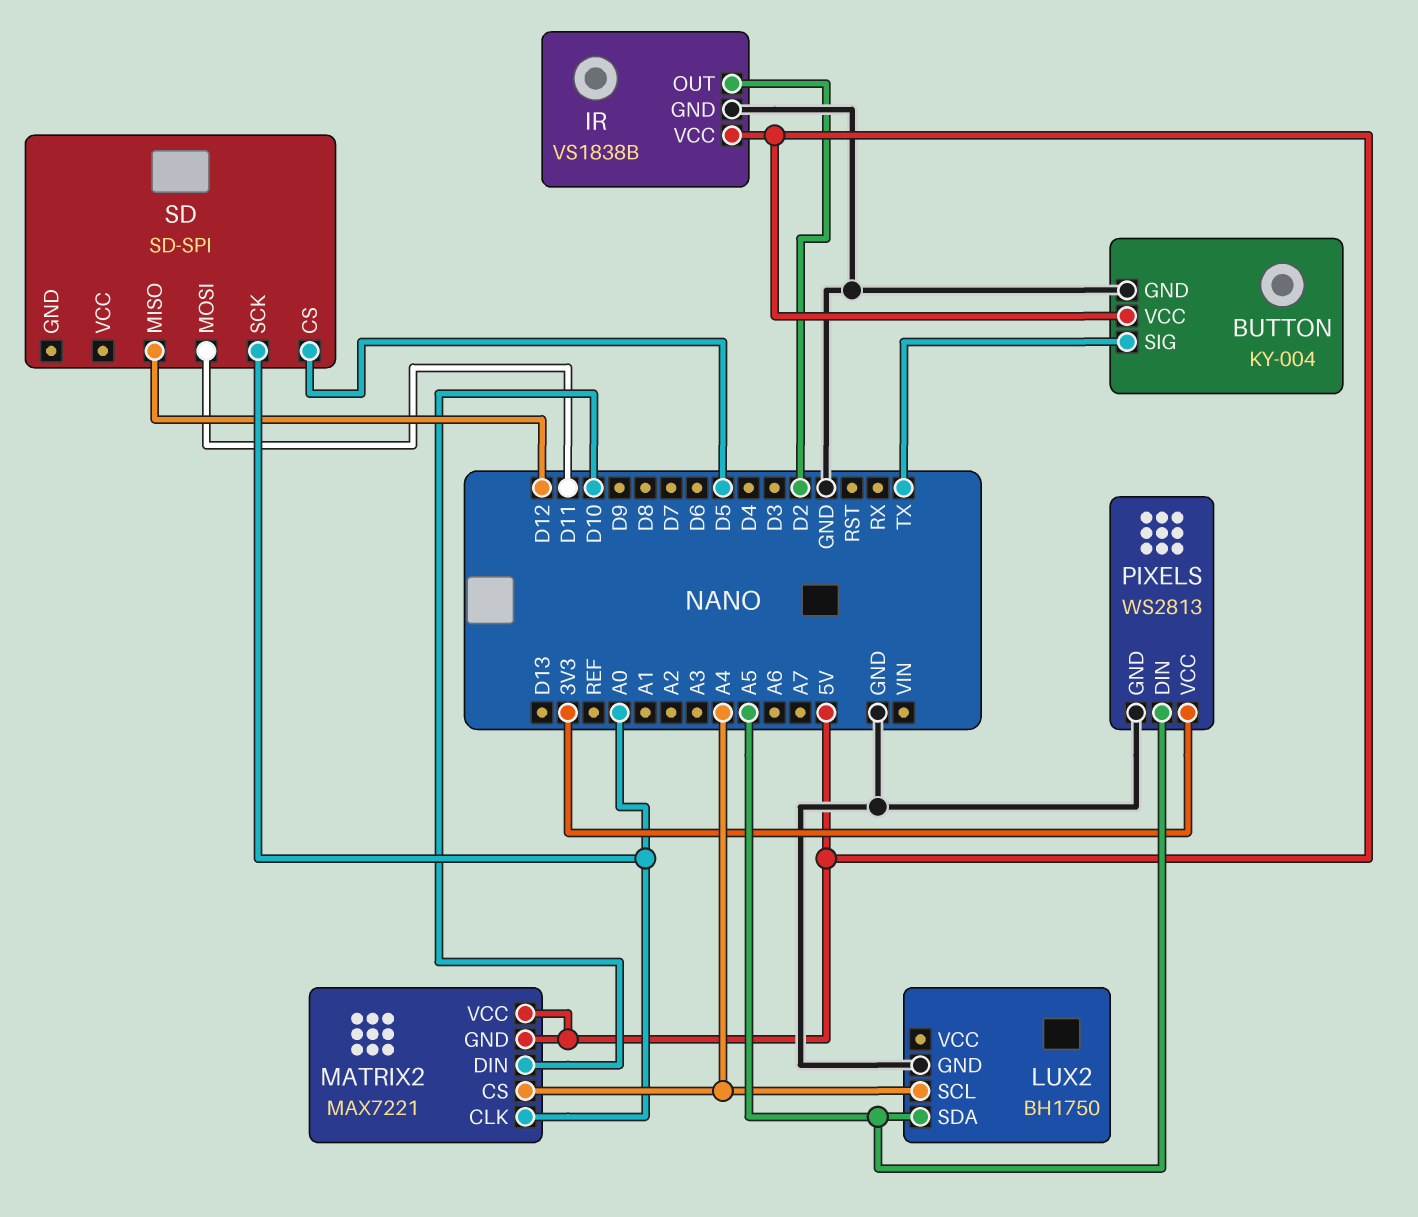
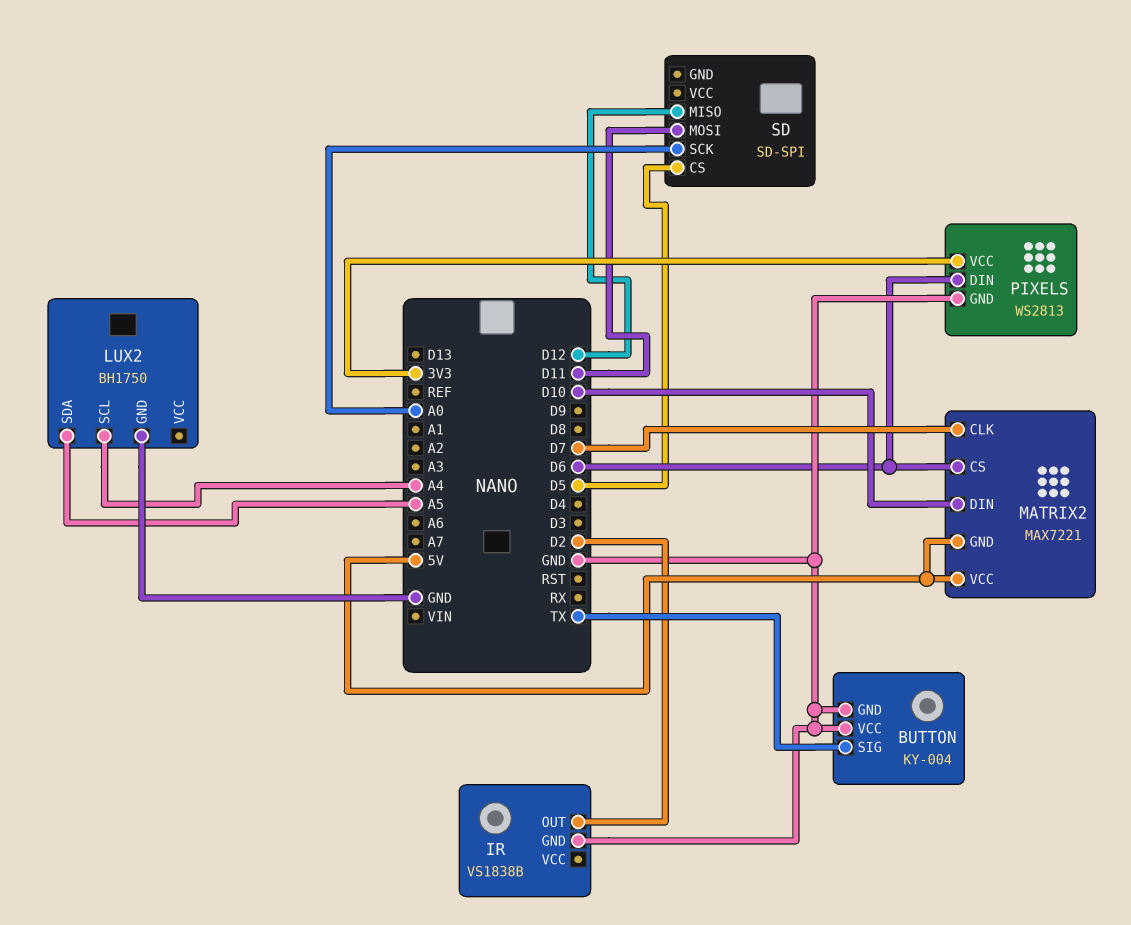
BUTTON pin VCC: 5V -> GND
IR pin VCC: 5V -> none
MATRIX2 pin CLK: A0 -> D7
MATRIX2 pin CS: A4 -> D6
PIXELS pin DIN: A5 -> D6

